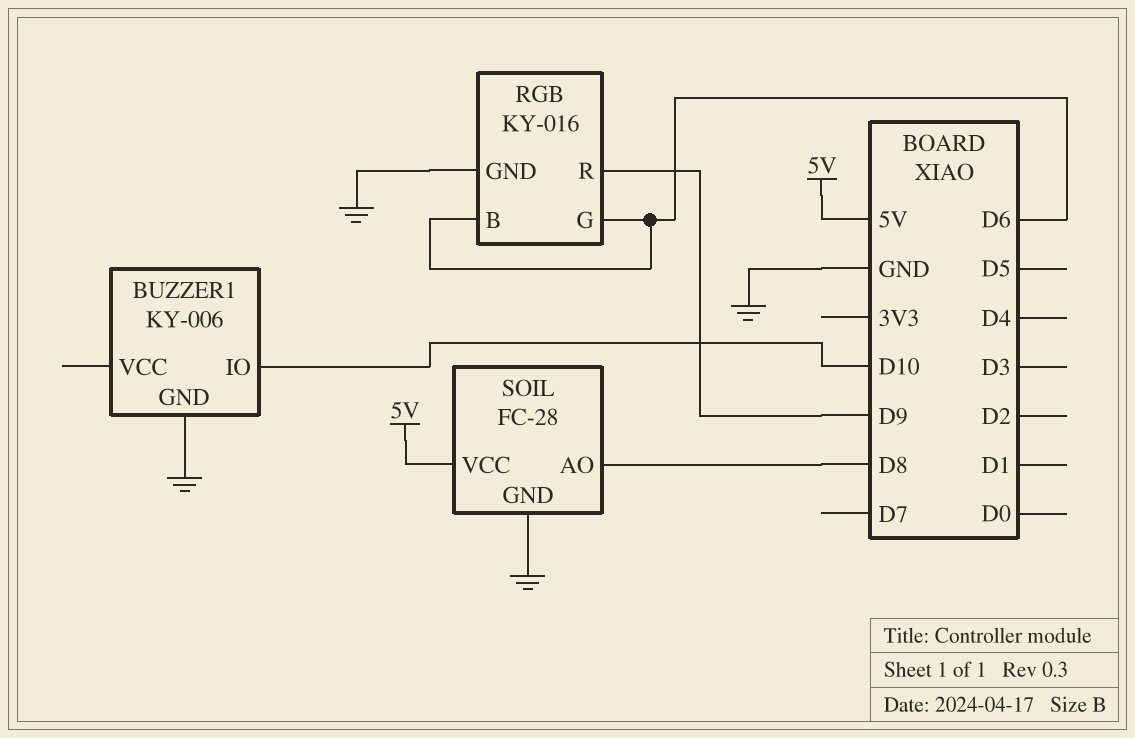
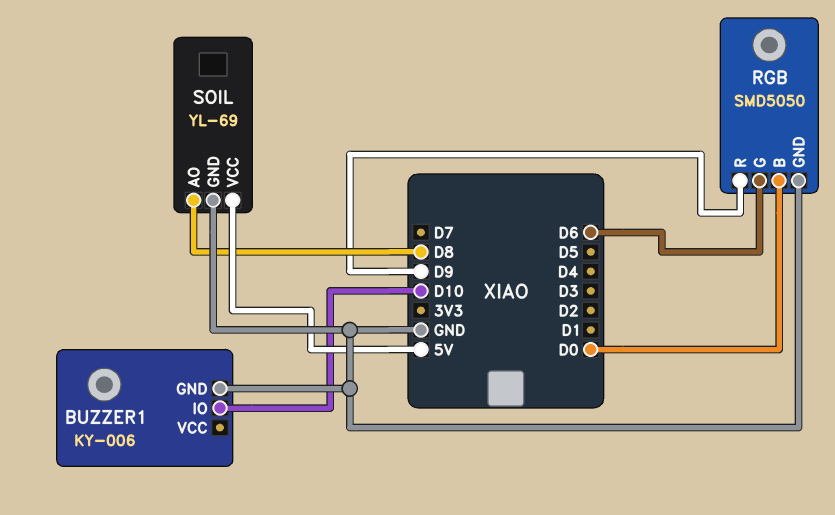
RGB: KY-016 -> SMD5050
RGB pin B: D6 -> D0
SOIL: FC-28 -> YL-69

